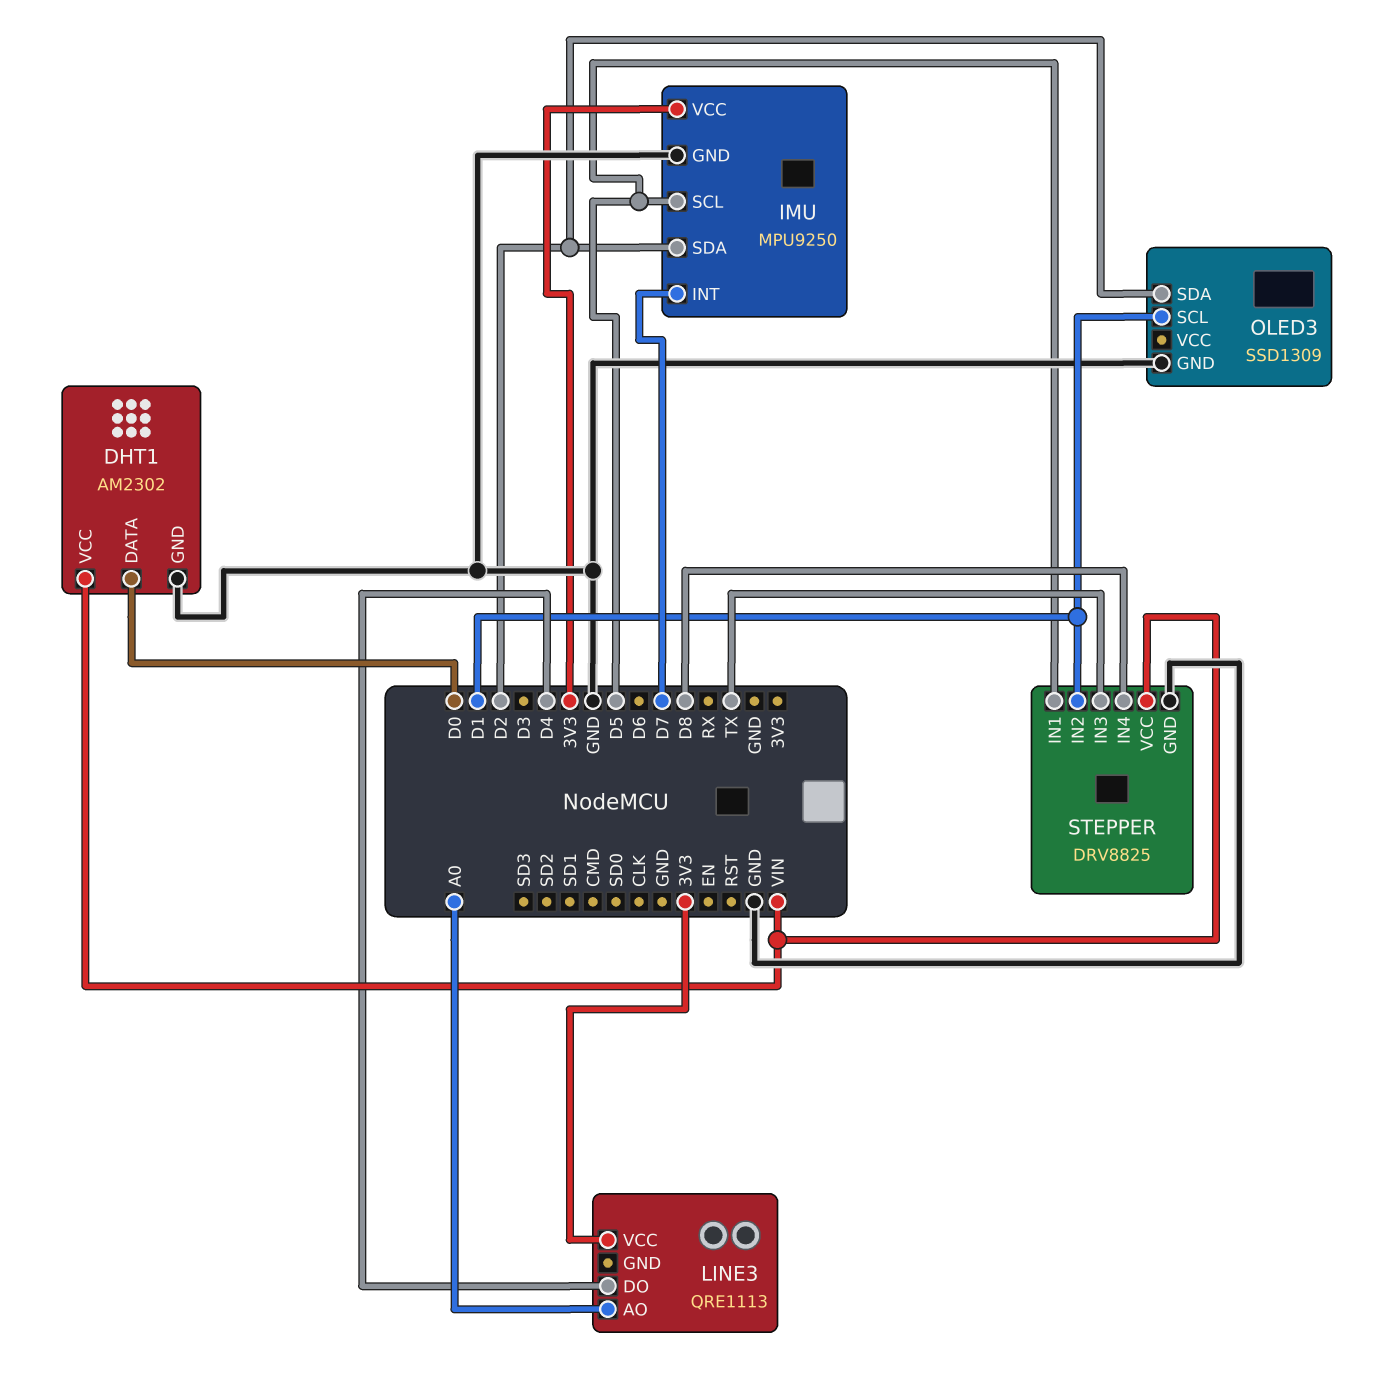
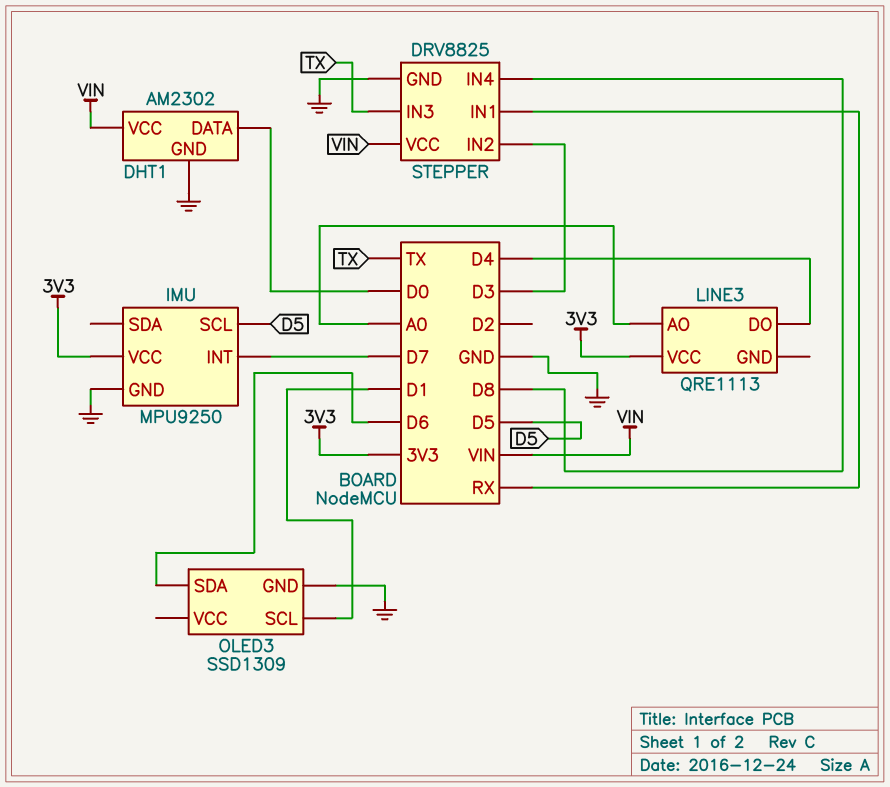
IMU pin SDA: D2 -> none
OLED3 pin SDA: D2 -> D6
STEPPER pin IN1: D5 -> RX
STEPPER pin IN2: D1 -> D3

